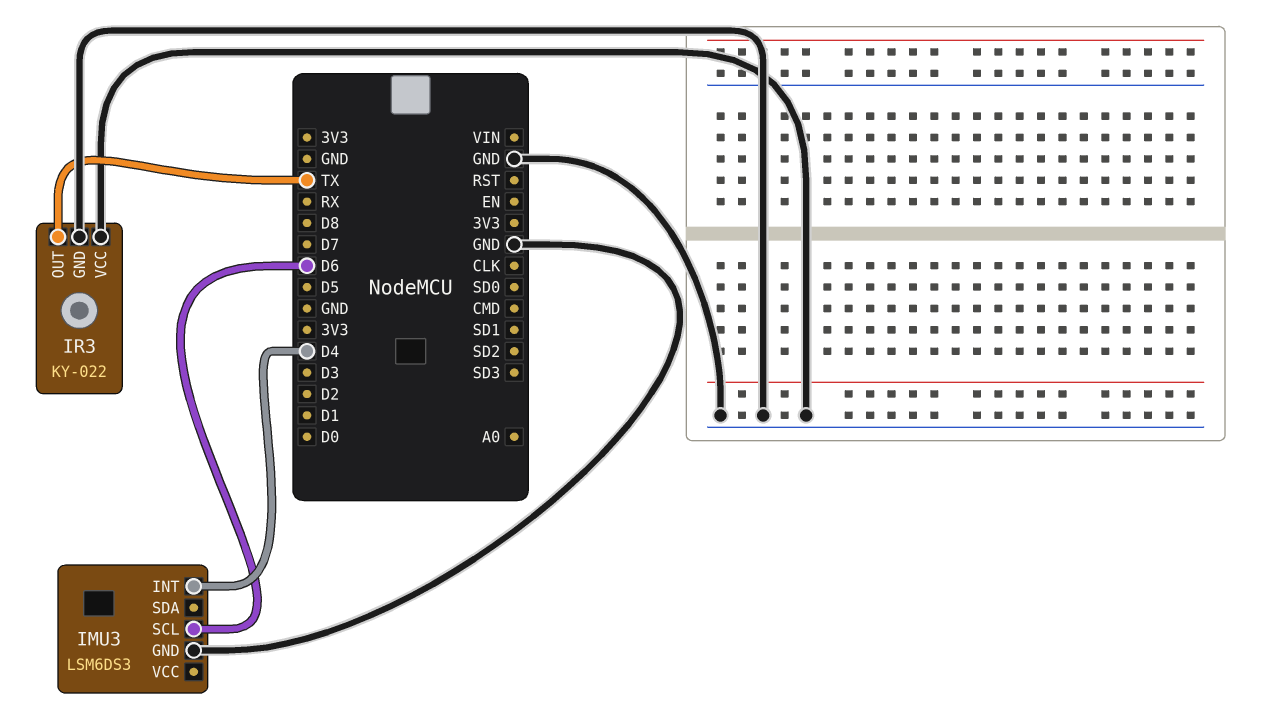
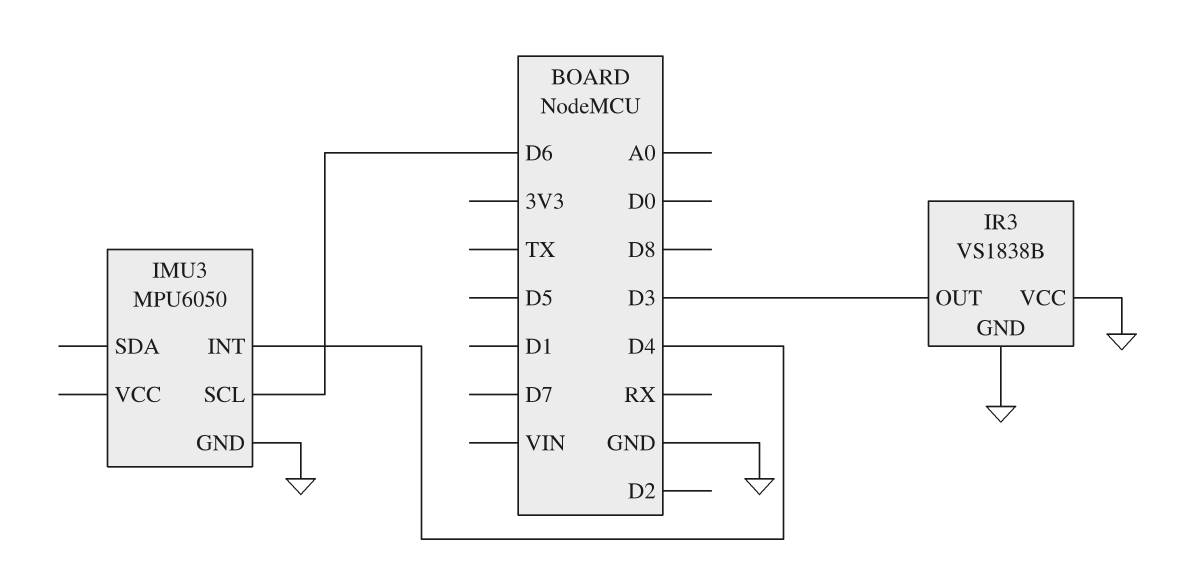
IMU3: LSM6DS3 -> MPU6050
IR3: KY-022 -> VS1838B
IR3 pin OUT: TX -> D3

